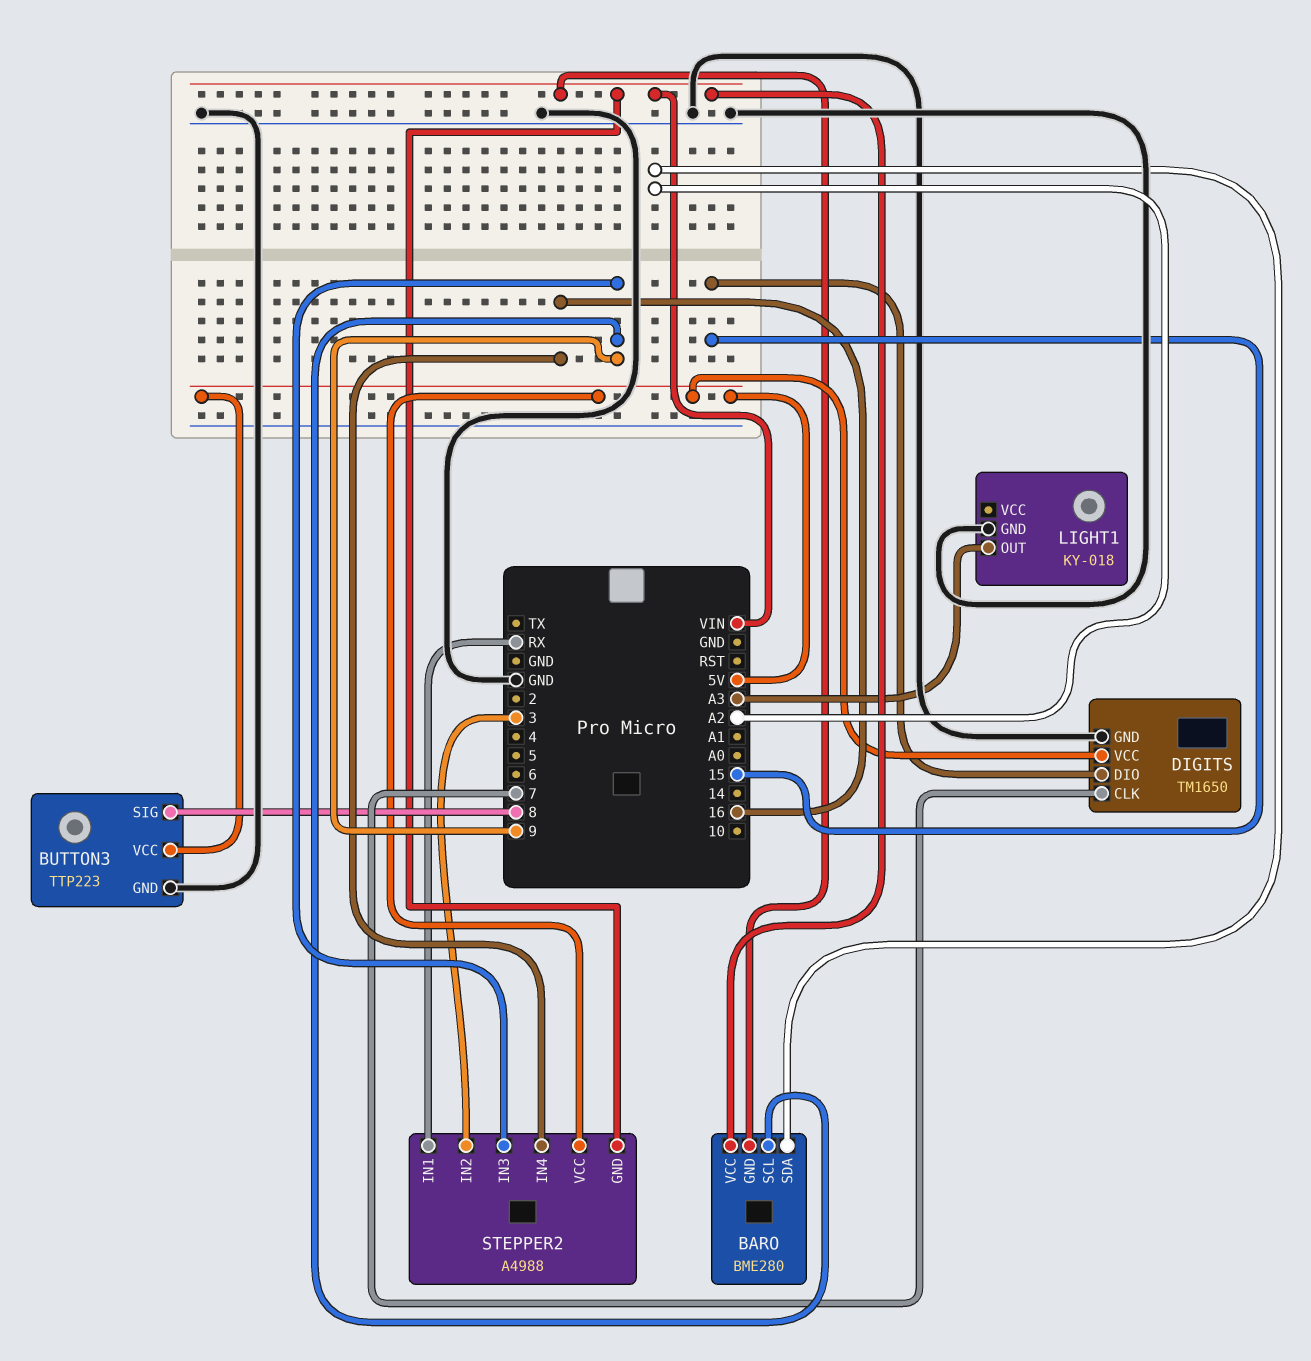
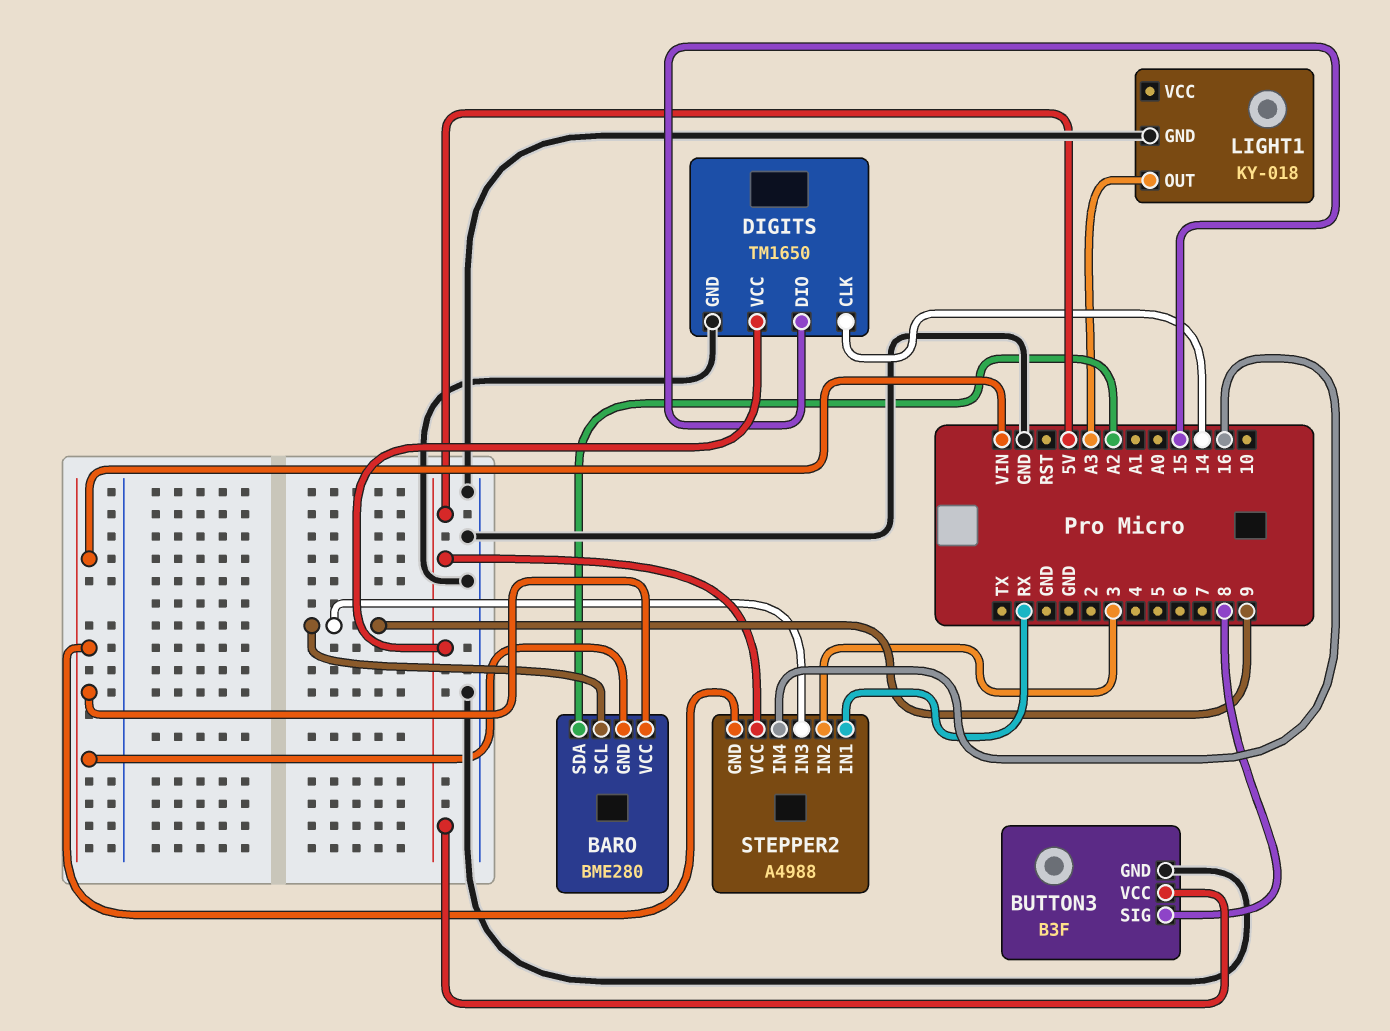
BUTTON3: TTP223 -> B3F
DIGITS pin CLK: 7 -> 14

